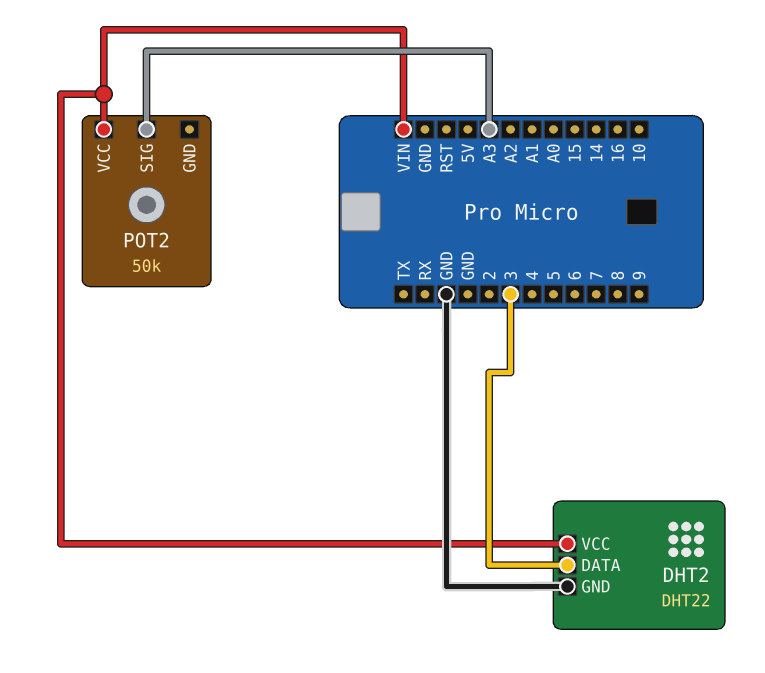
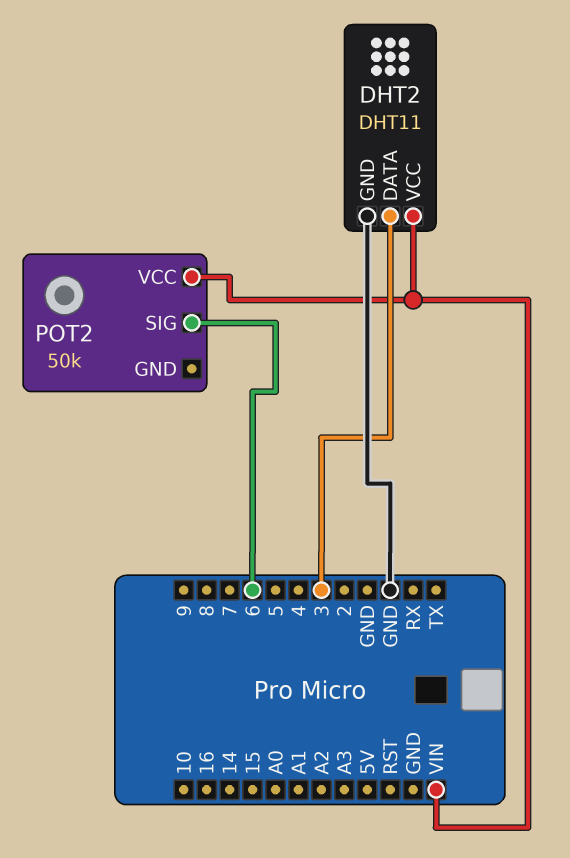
DHT2: DHT22 -> DHT11
POT2 pin SIG: A3 -> 6

